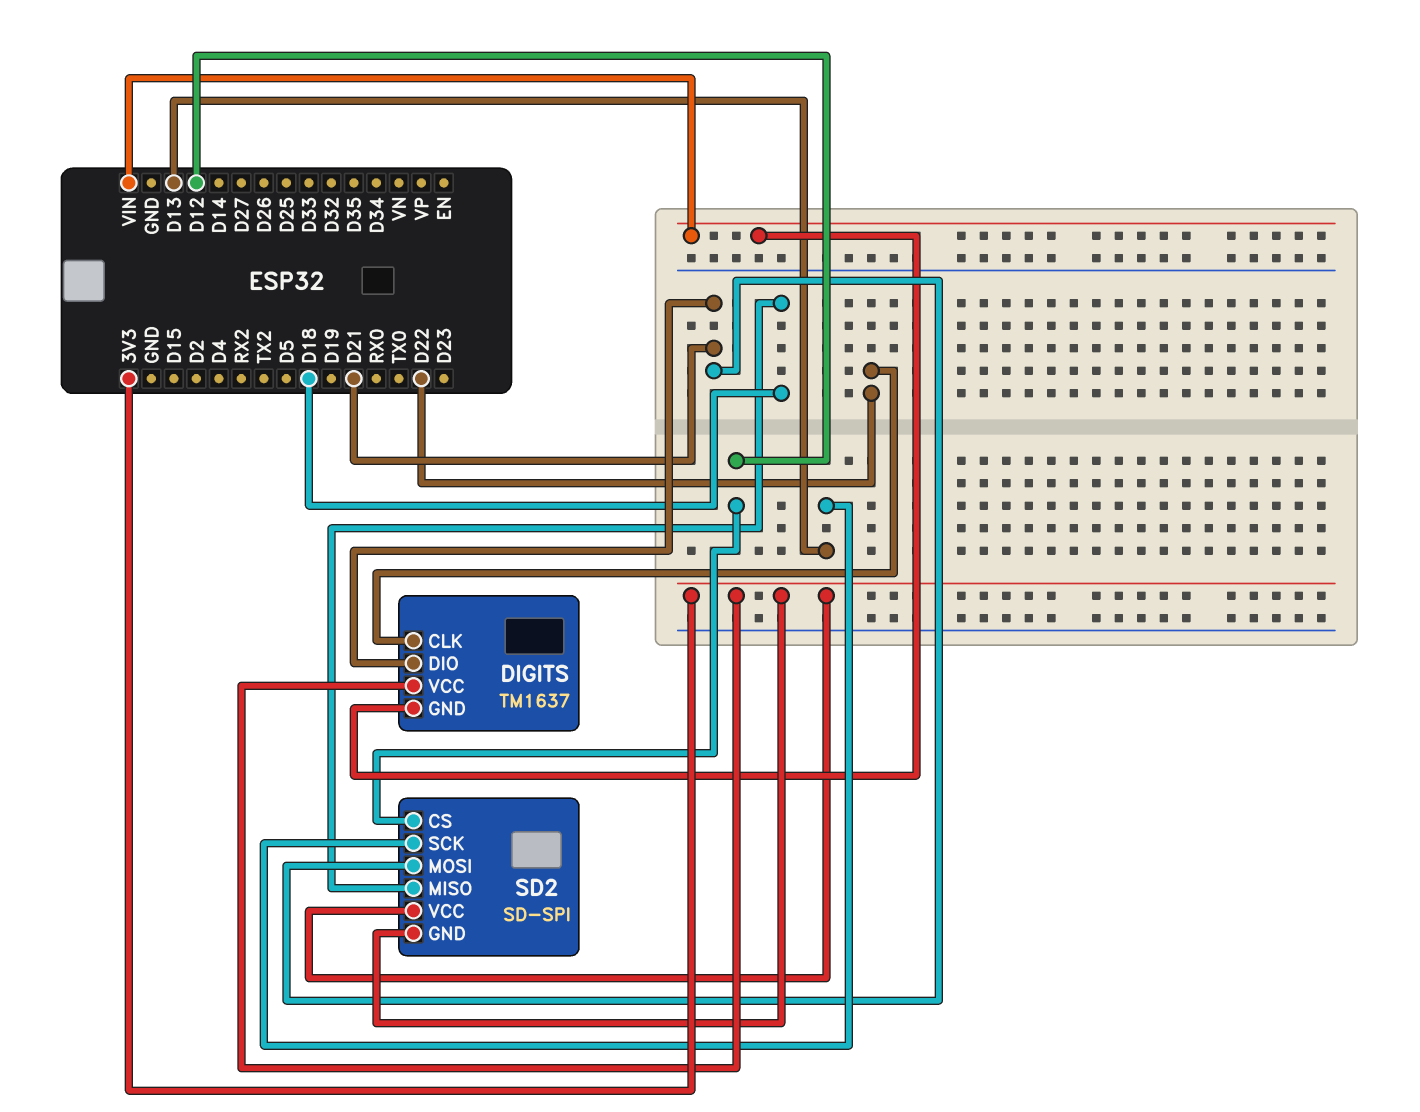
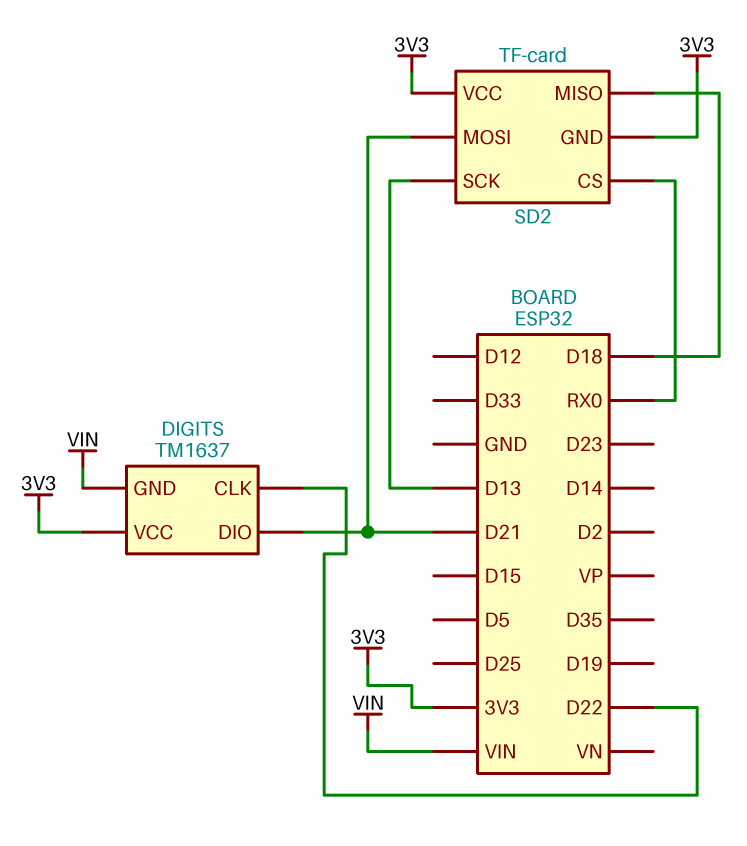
SD2: SD-SPI -> TF-card
SD2 pin CS: D12 -> RX0

